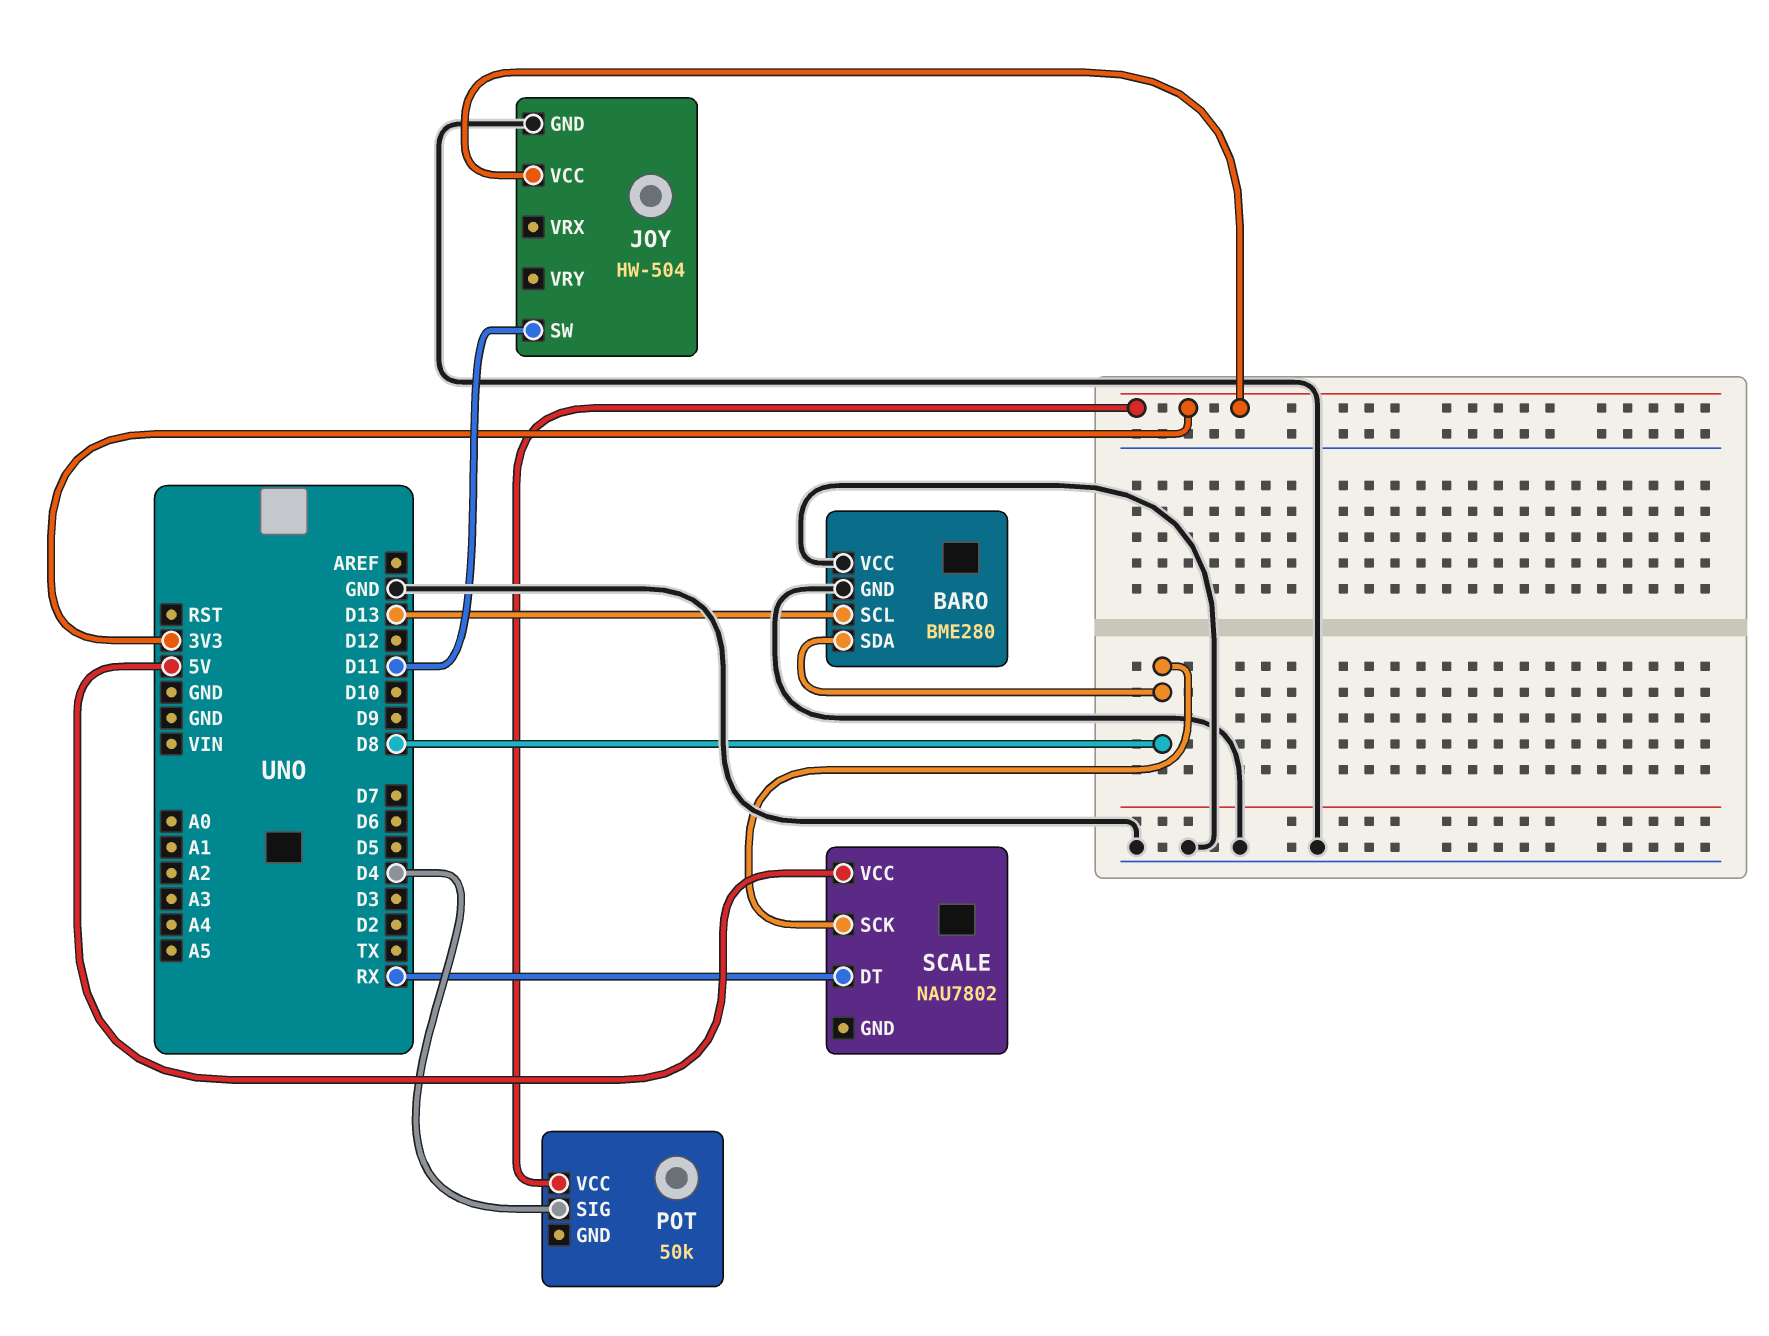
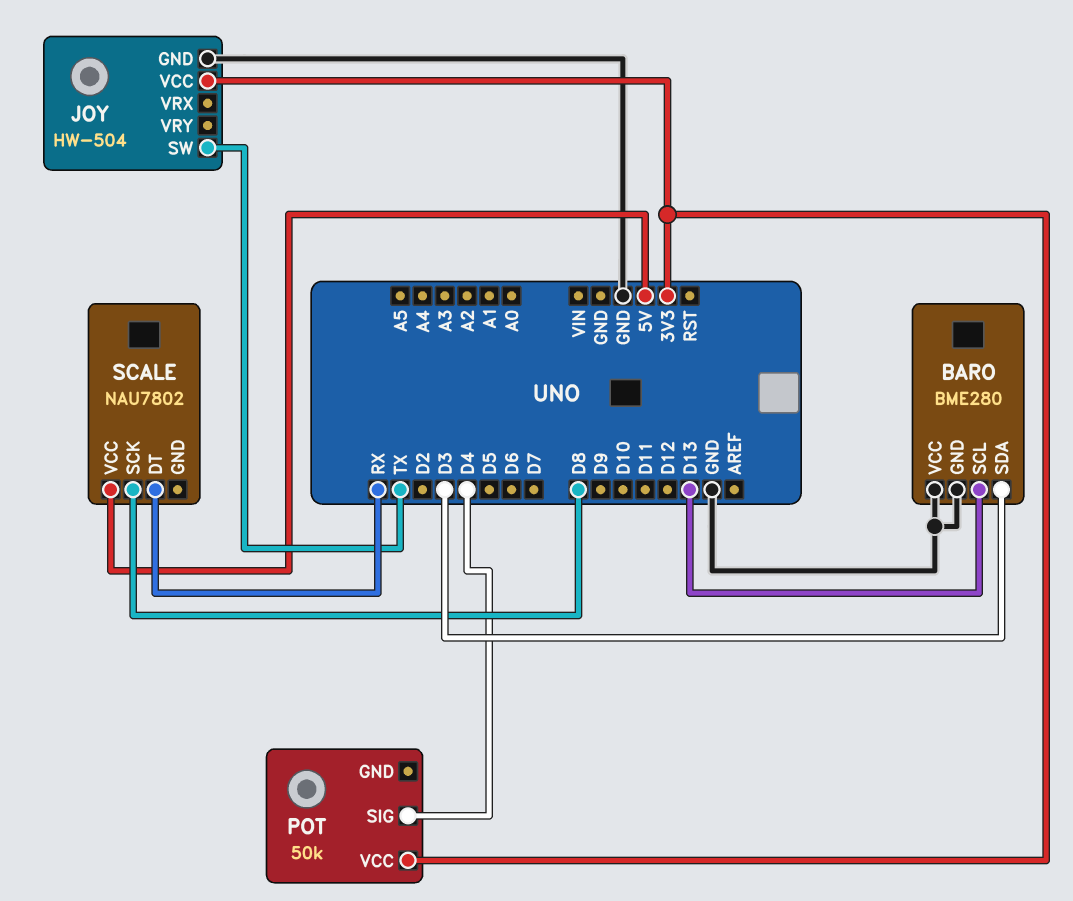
BARO pin SDA: D8 -> D3
JOY pin SW: D11 -> TX

